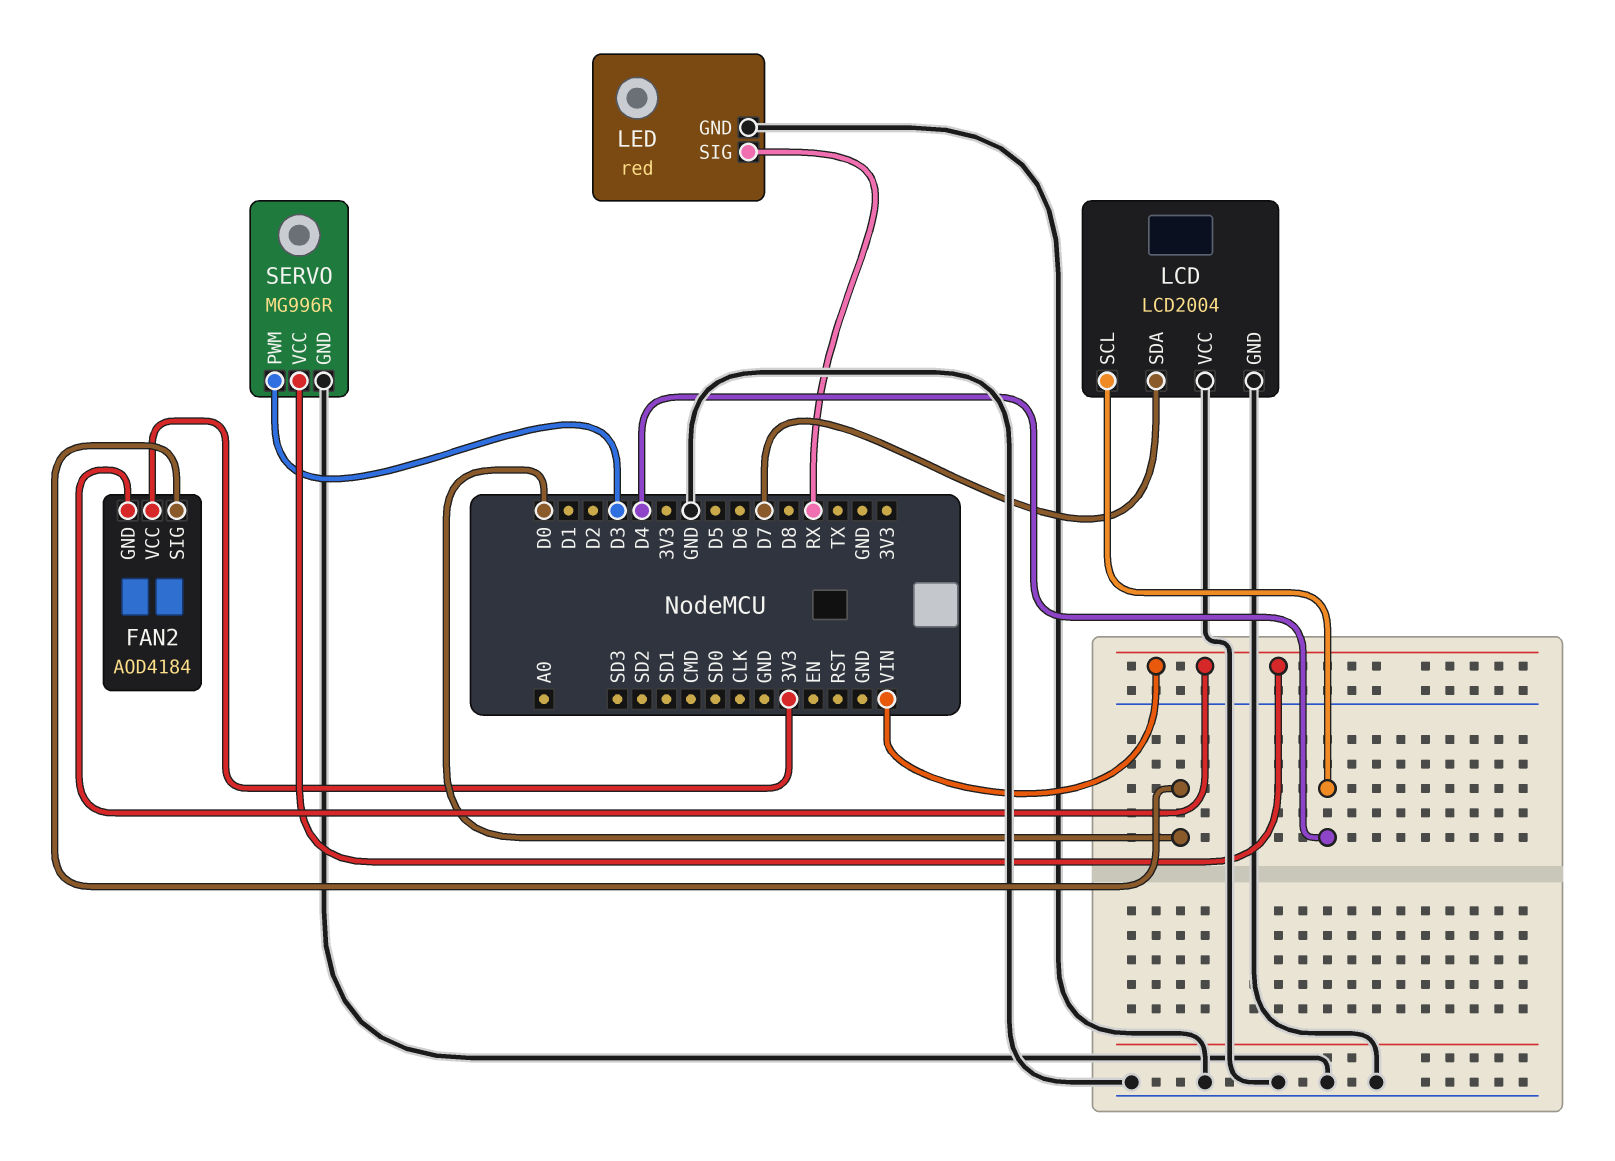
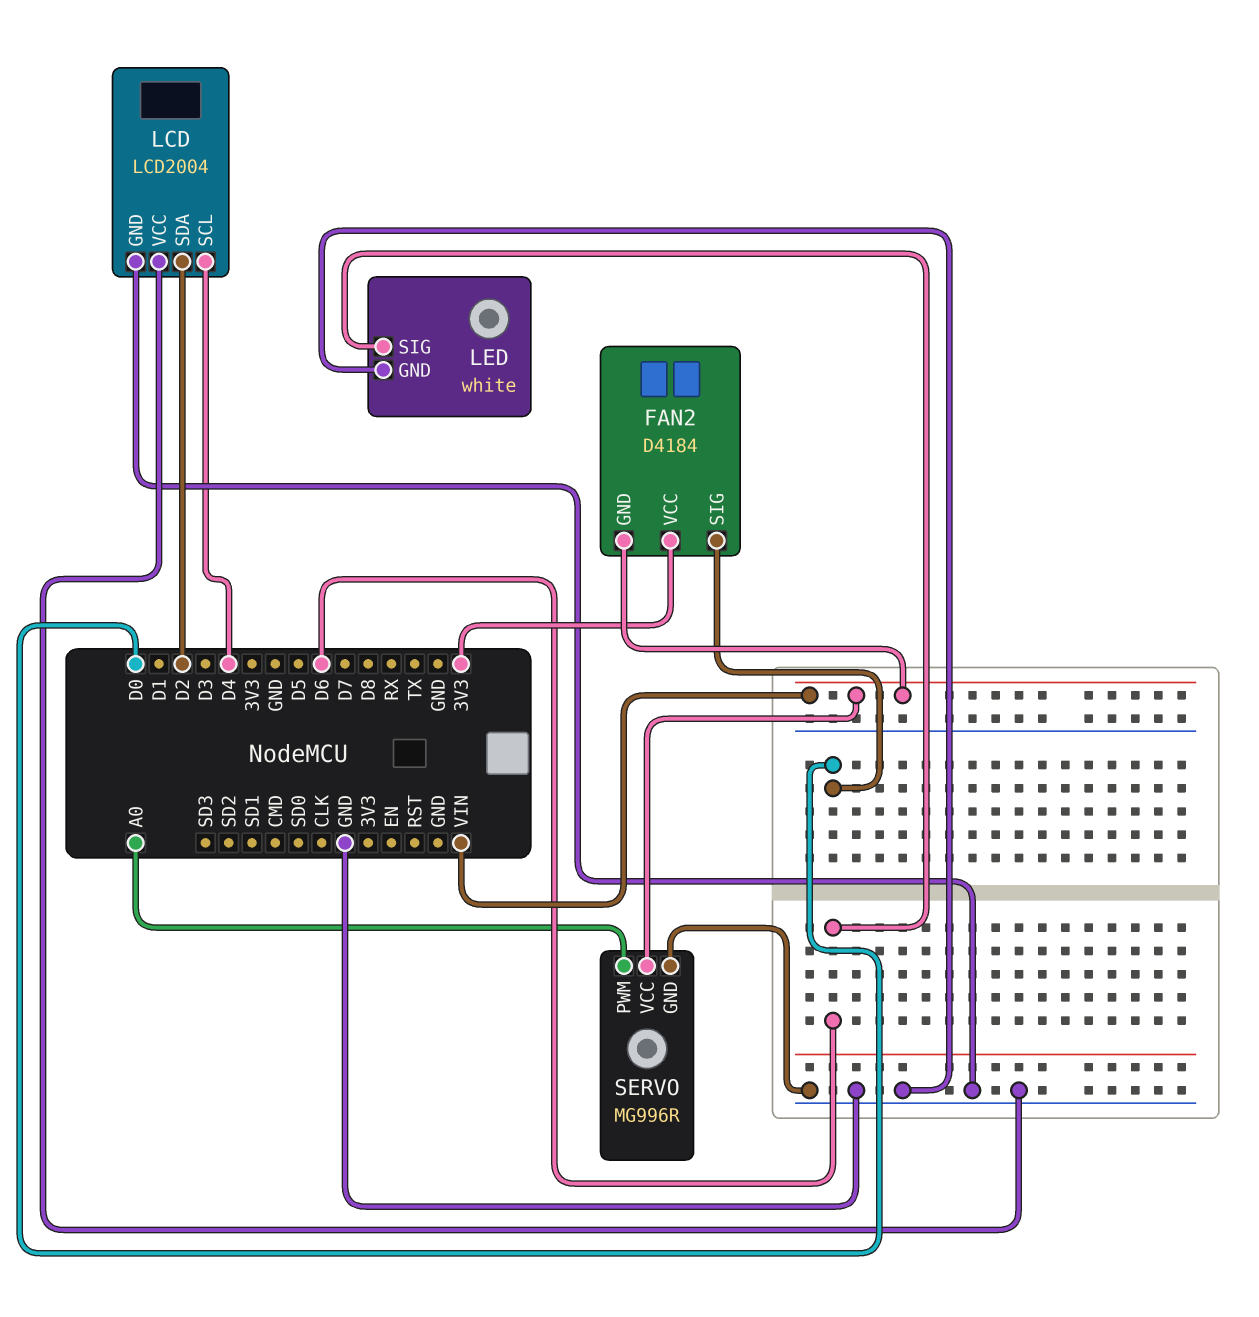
FAN2: AOD4184 -> D4184
LCD pin SDA: D7 -> D2
LED: red -> white
LED pin SIG: RX -> D6
SERVO pin PWM: D3 -> A0

